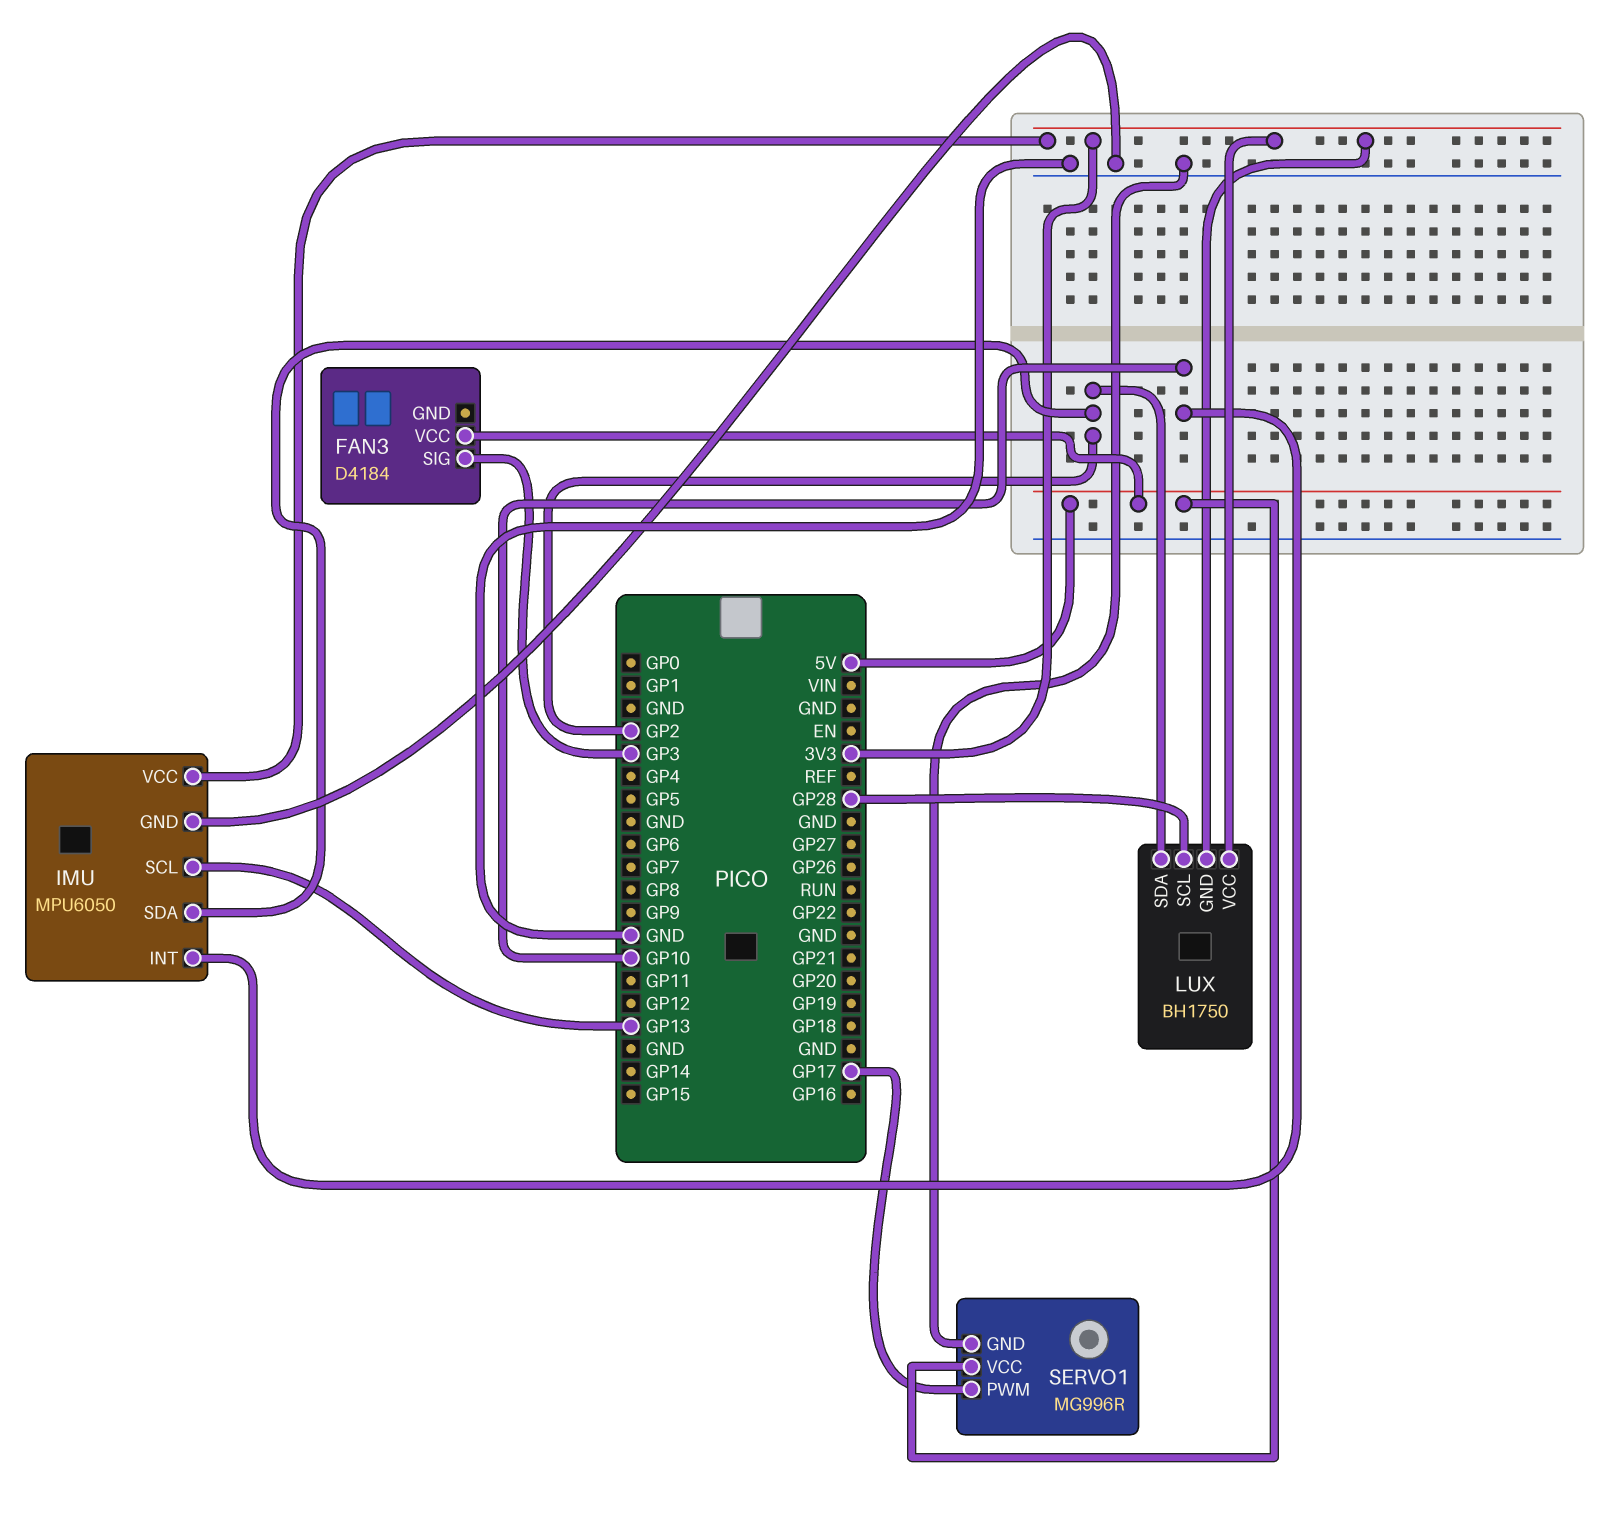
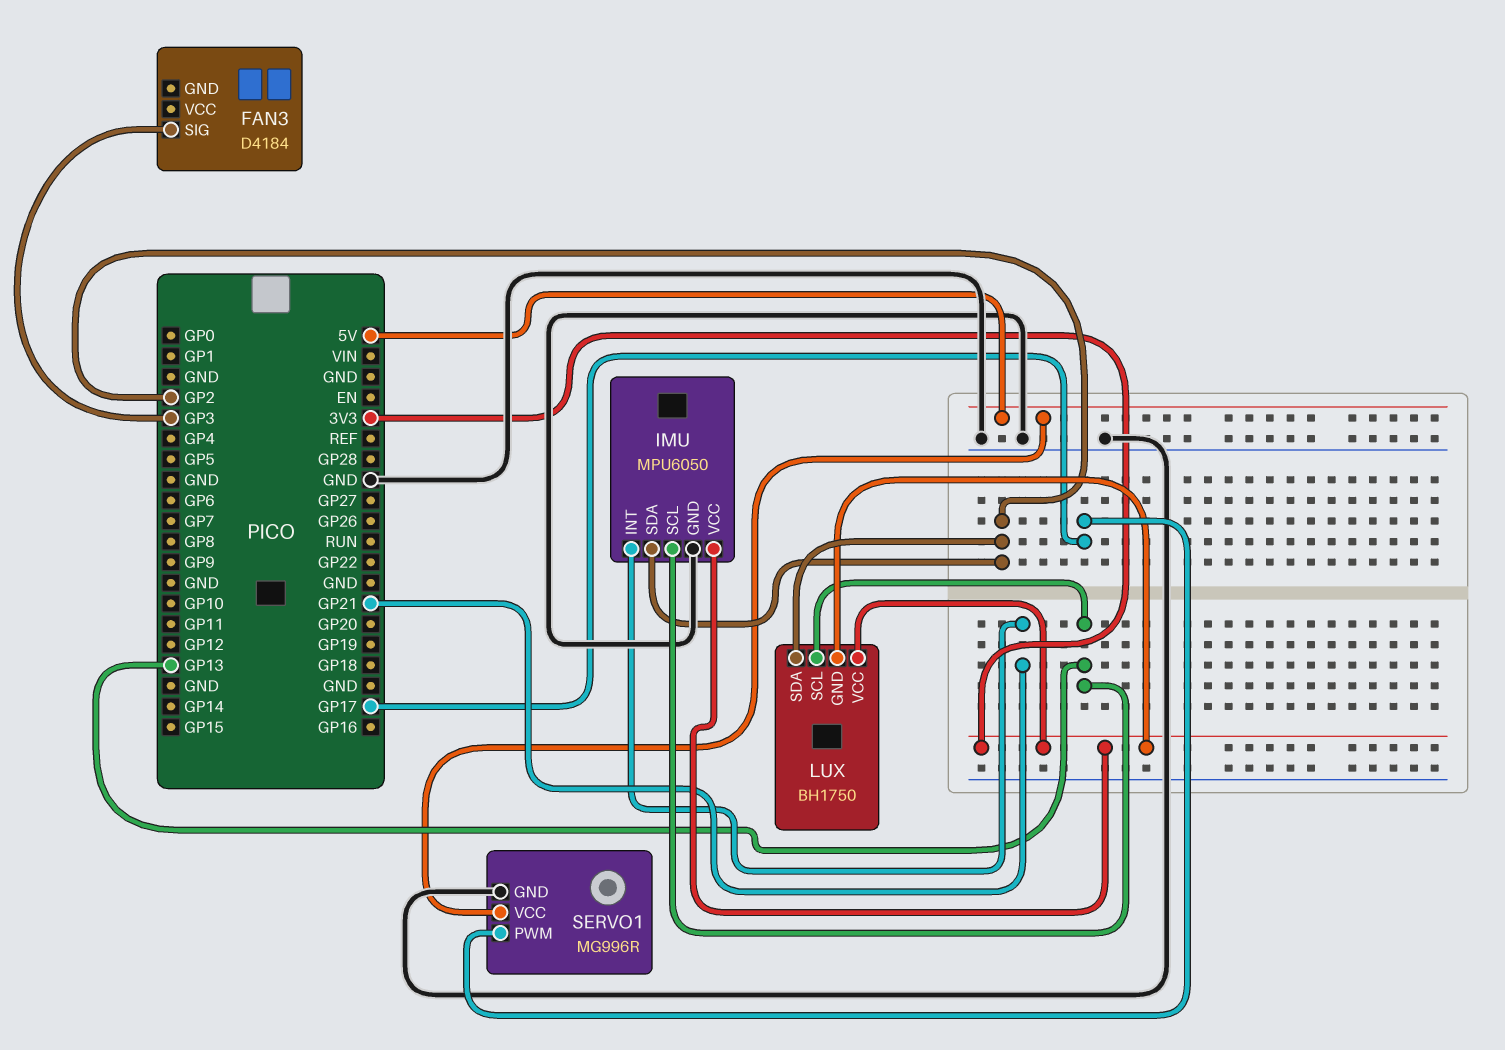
FAN3 pin VCC: 5V -> none
IMU pin INT: GP10 -> GP21
LUX pin SCL: GP28 -> GP13

